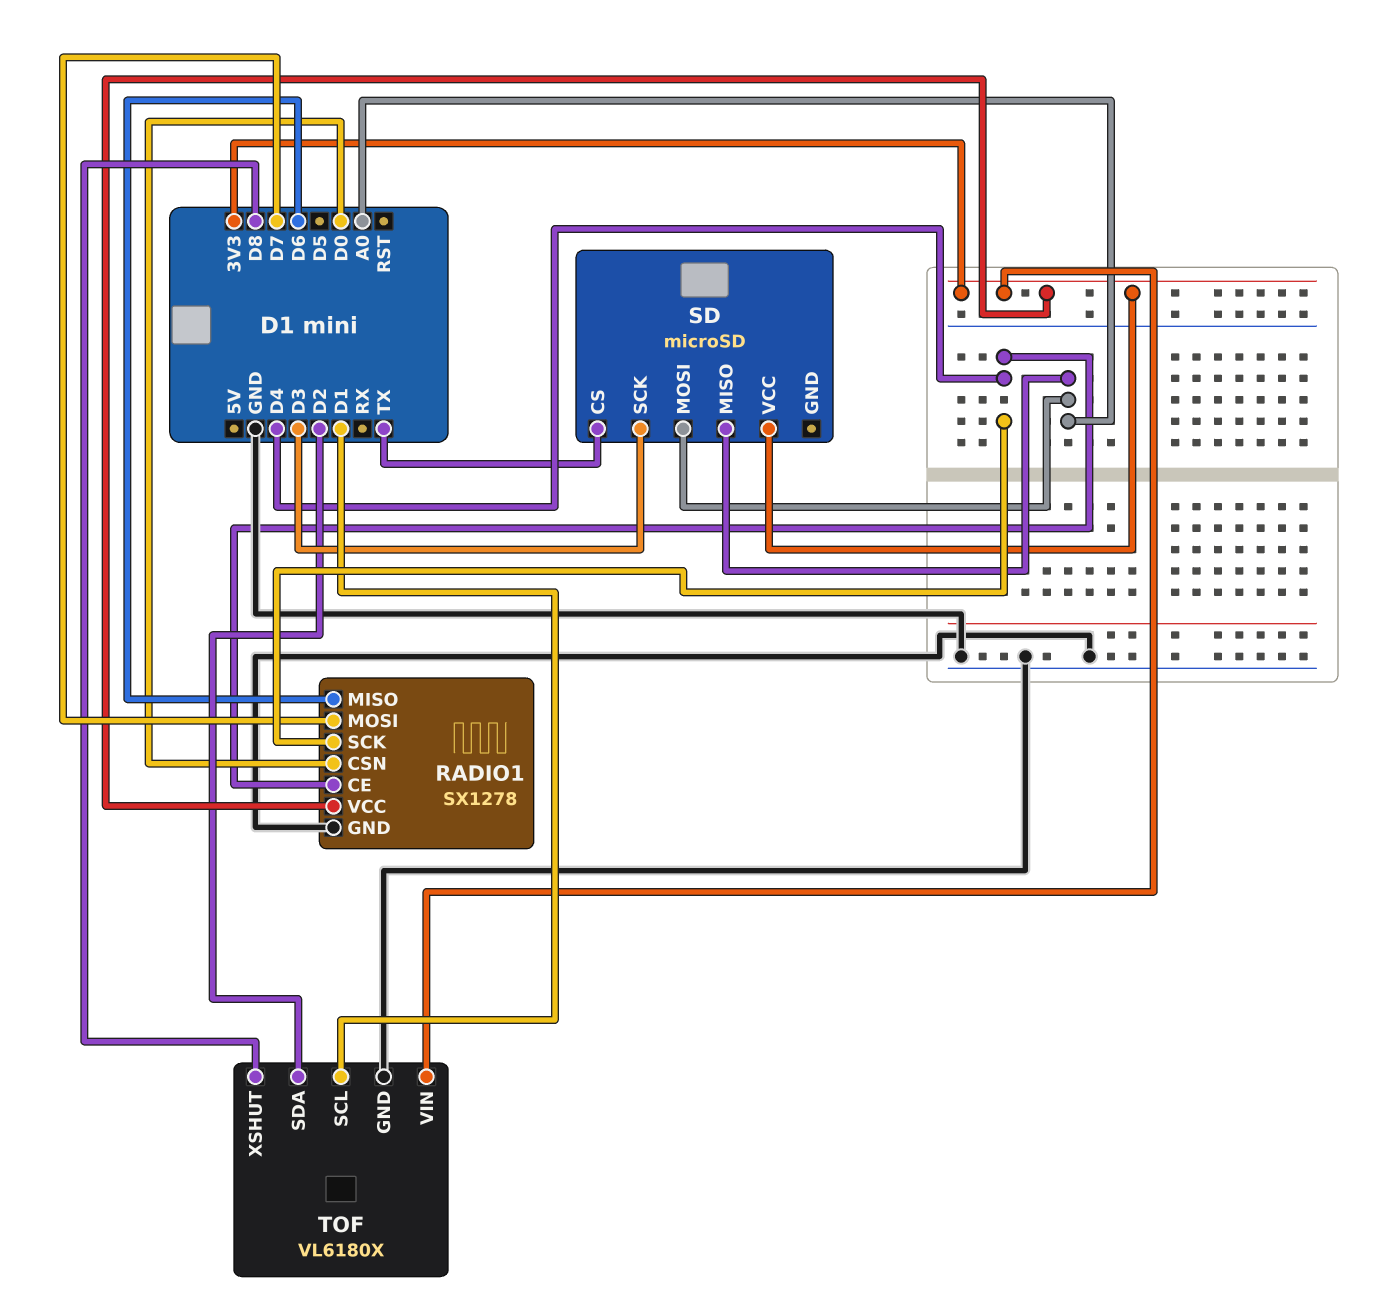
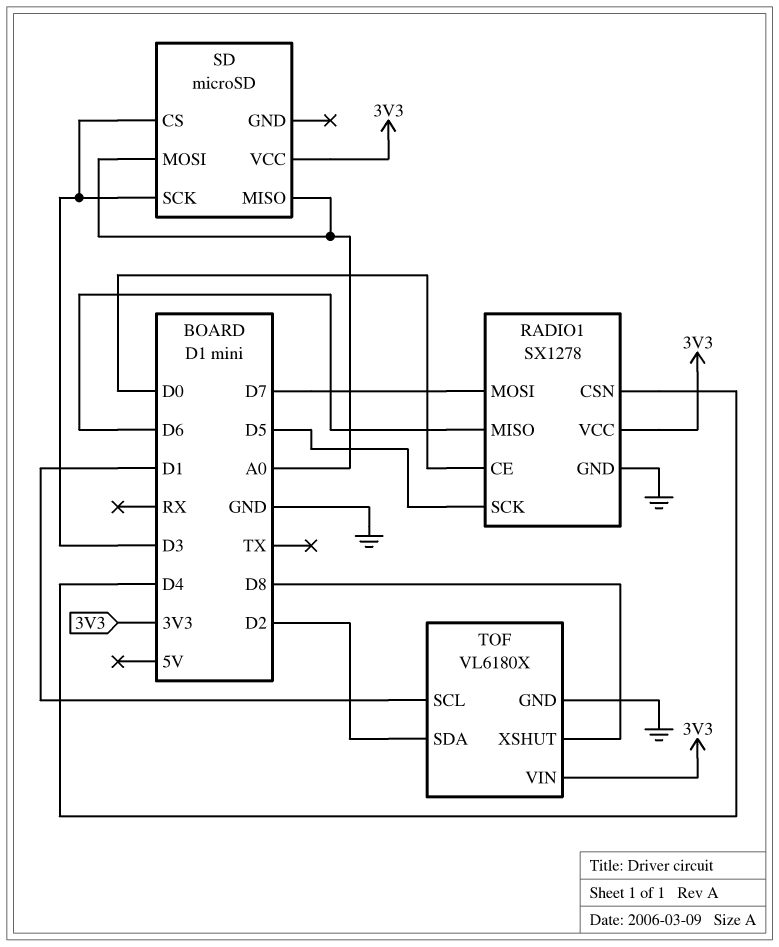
RADIO1 pin CE: D4 -> D0
RADIO1 pin CSN: D0 -> D4
RADIO1 pin SCK: D4 -> D5
SD pin CS: TX -> D3

